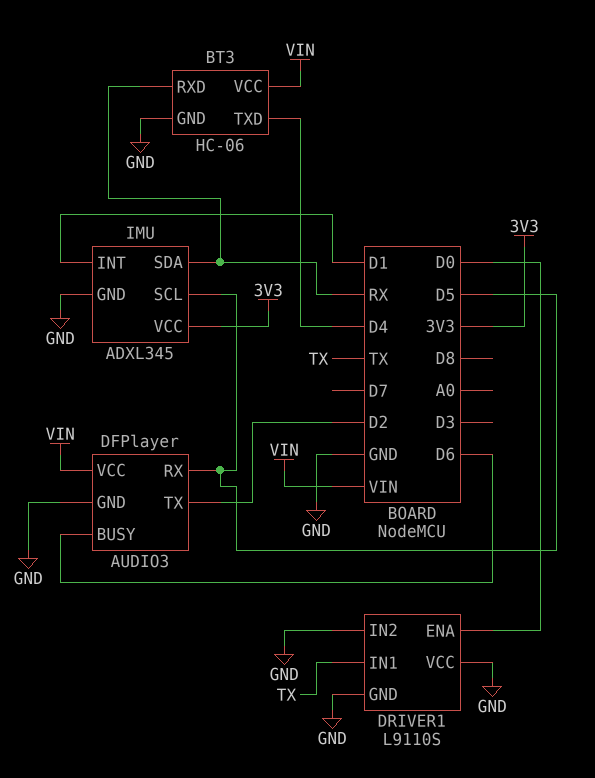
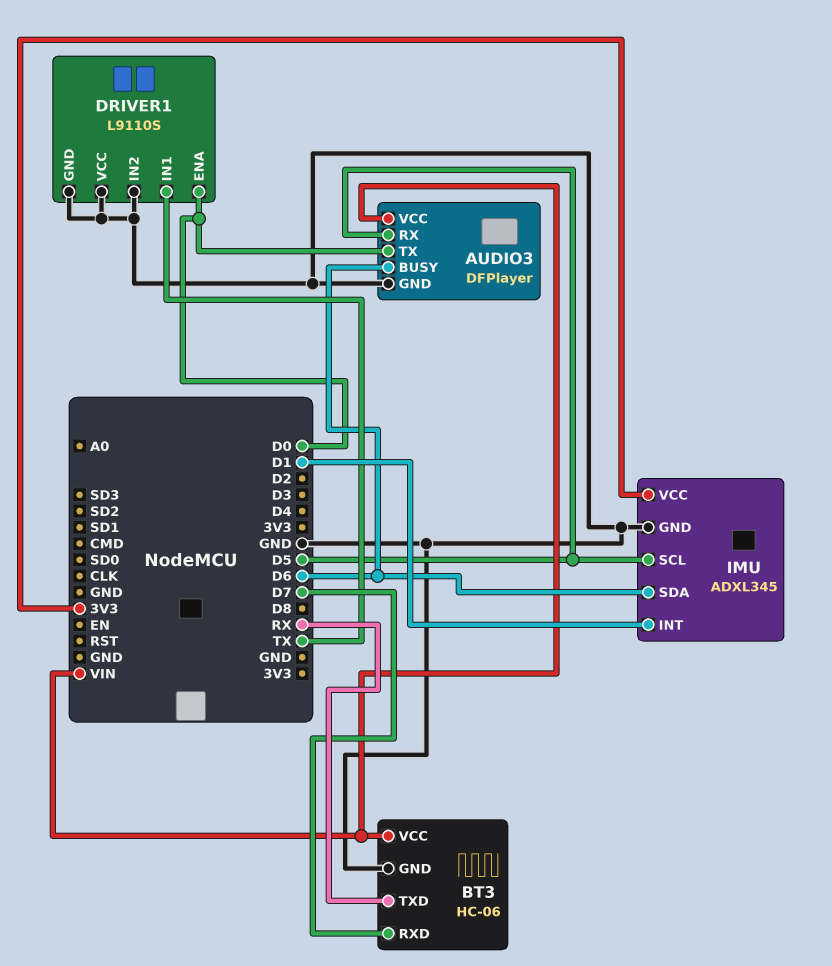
AUDIO3 pin TX: D2 -> D0
BT3 pin RXD: RX -> D7
BT3 pin TXD: D4 -> RX
IMU pin SDA: RX -> D6

